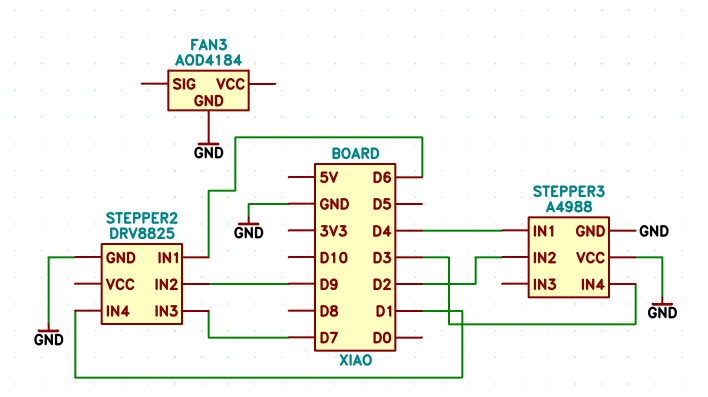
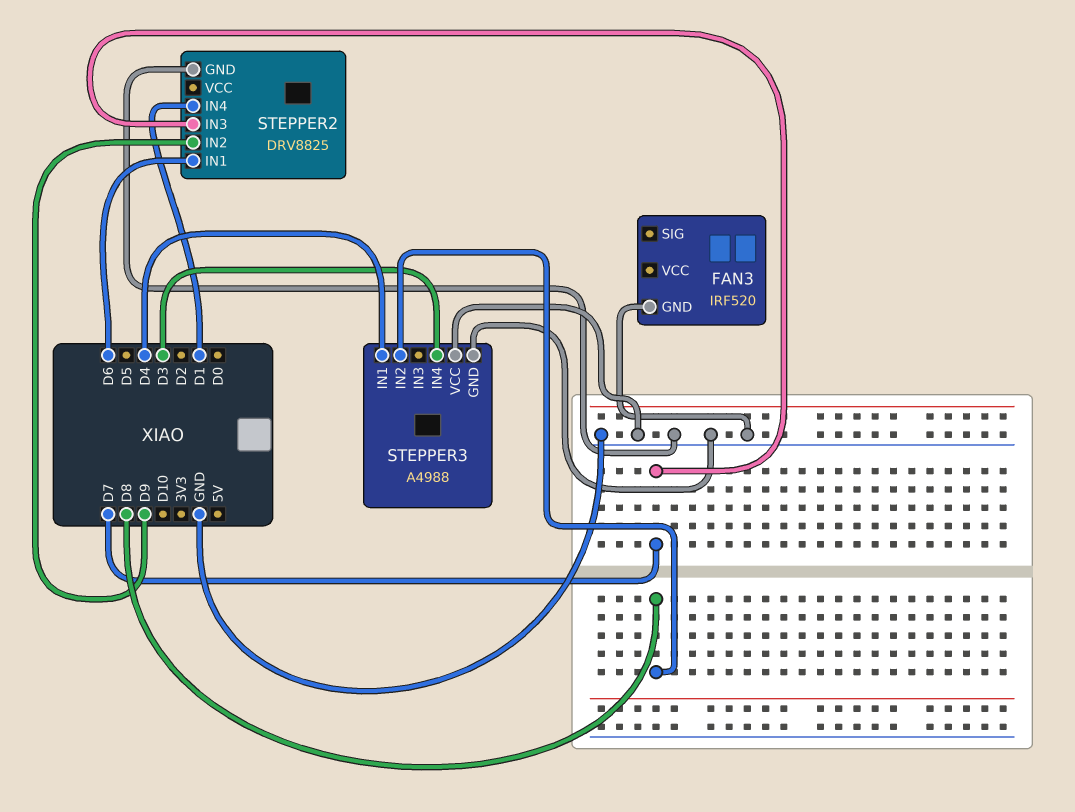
FAN3: AOD4184 -> IRF520
STEPPER3 pin IN2: D2 -> D8

